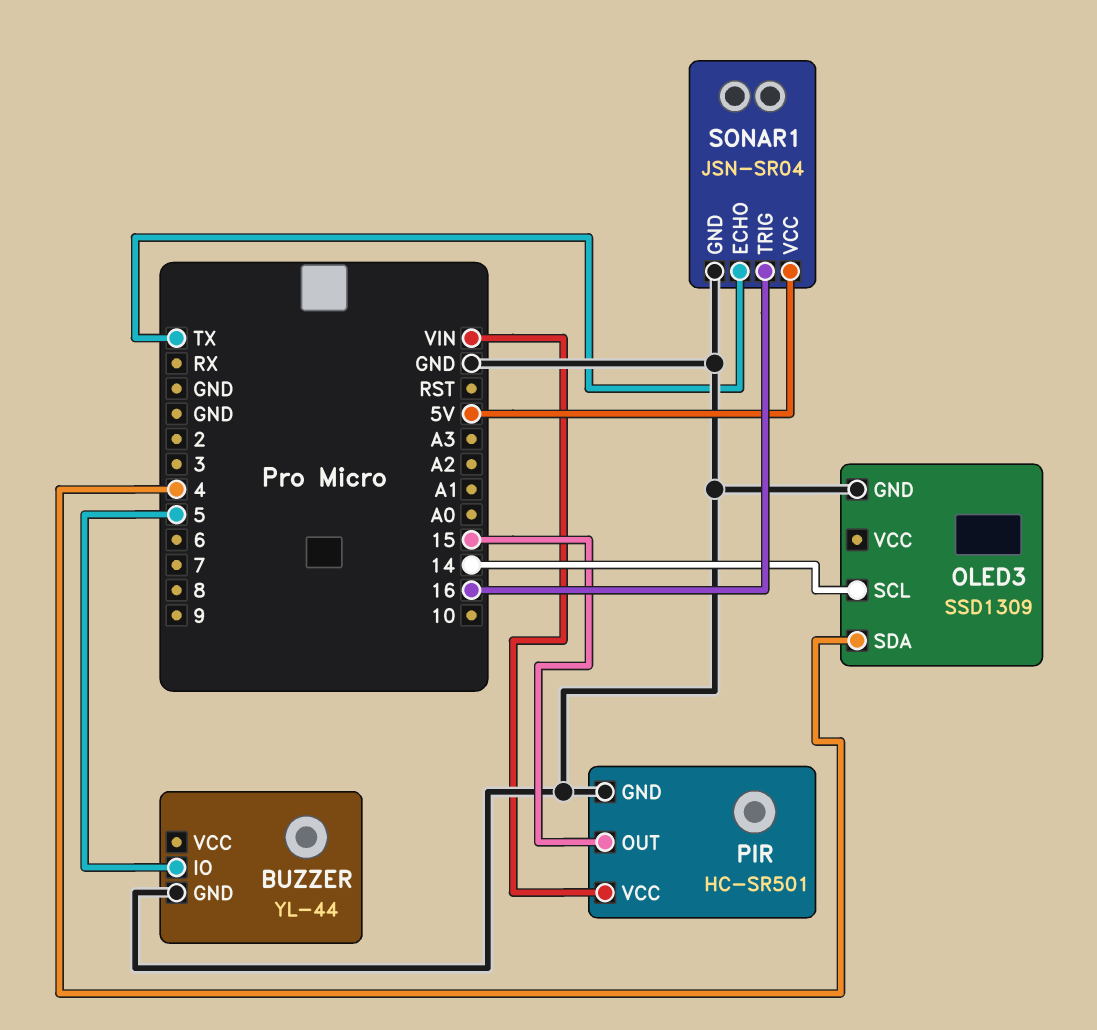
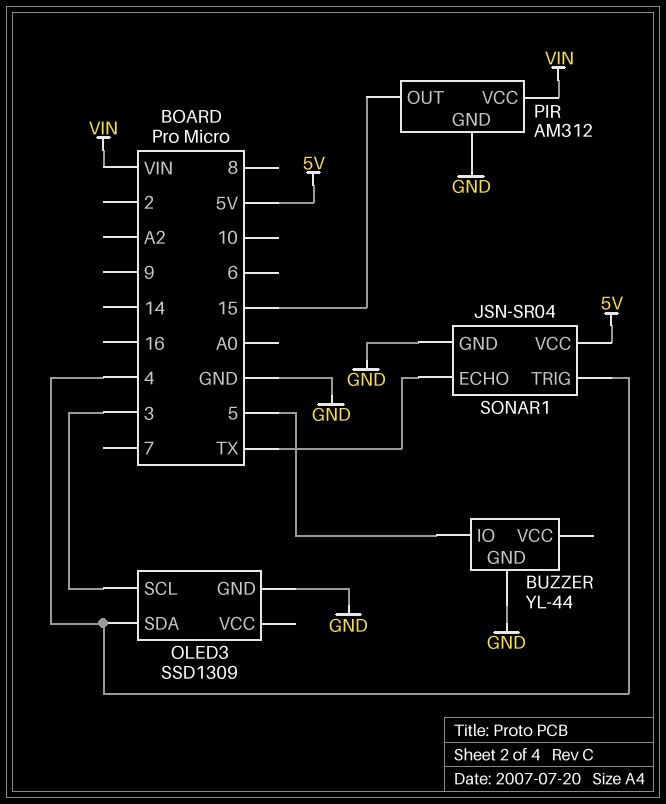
OLED3 pin SCL: 14 -> 3
PIR: HC-SR501 -> AM312
SONAR1 pin TRIG: 16 -> 4

